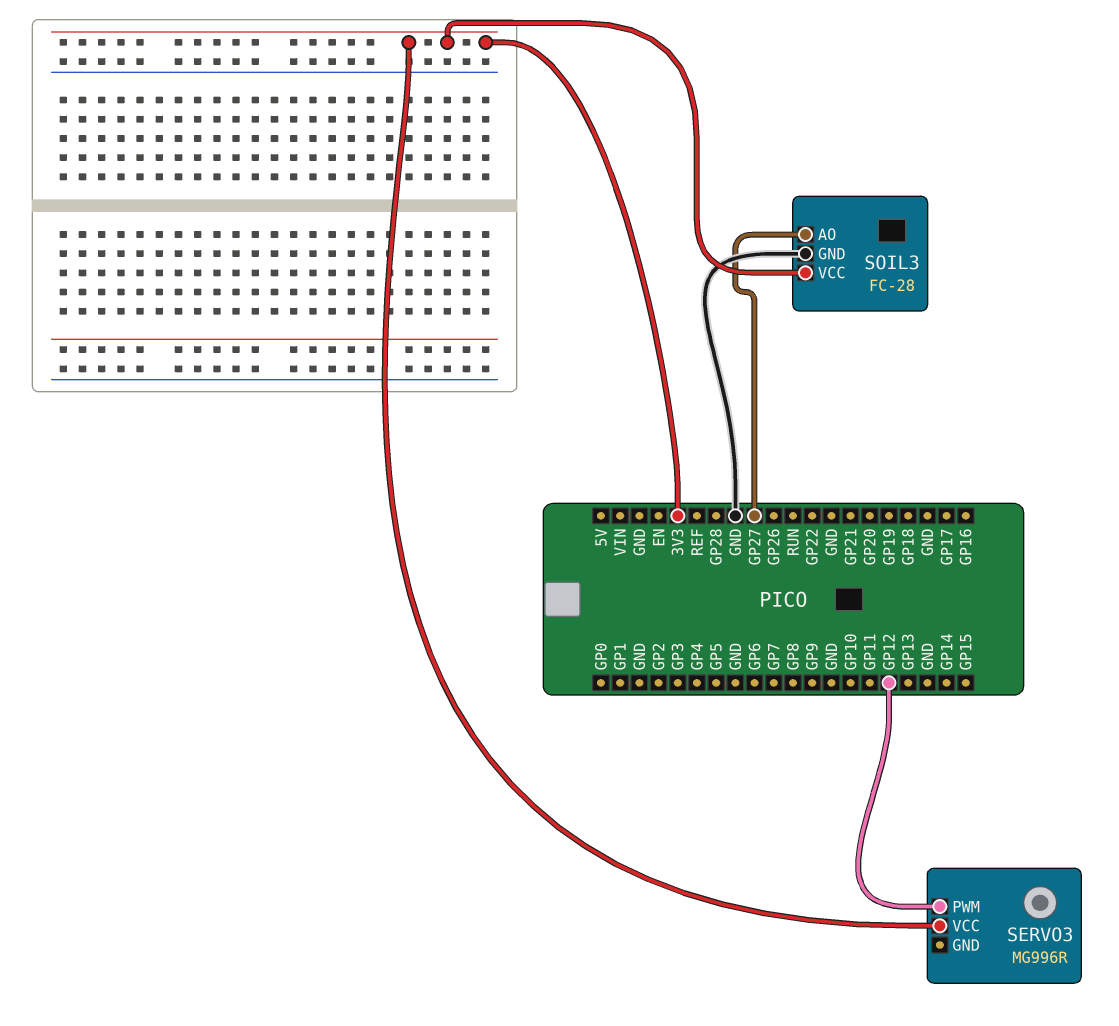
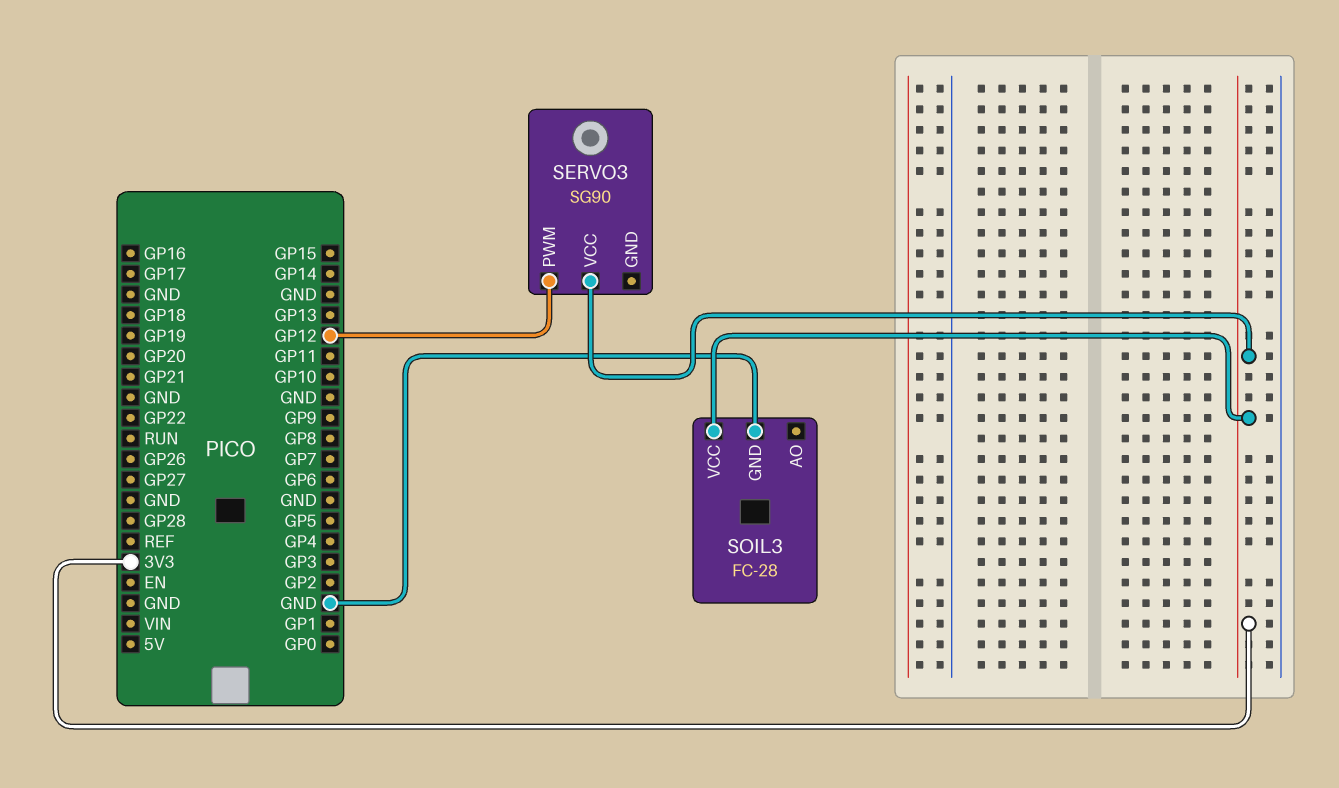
SERVO3: MG996R -> SG90
SOIL3 pin AO: GP27 -> none

